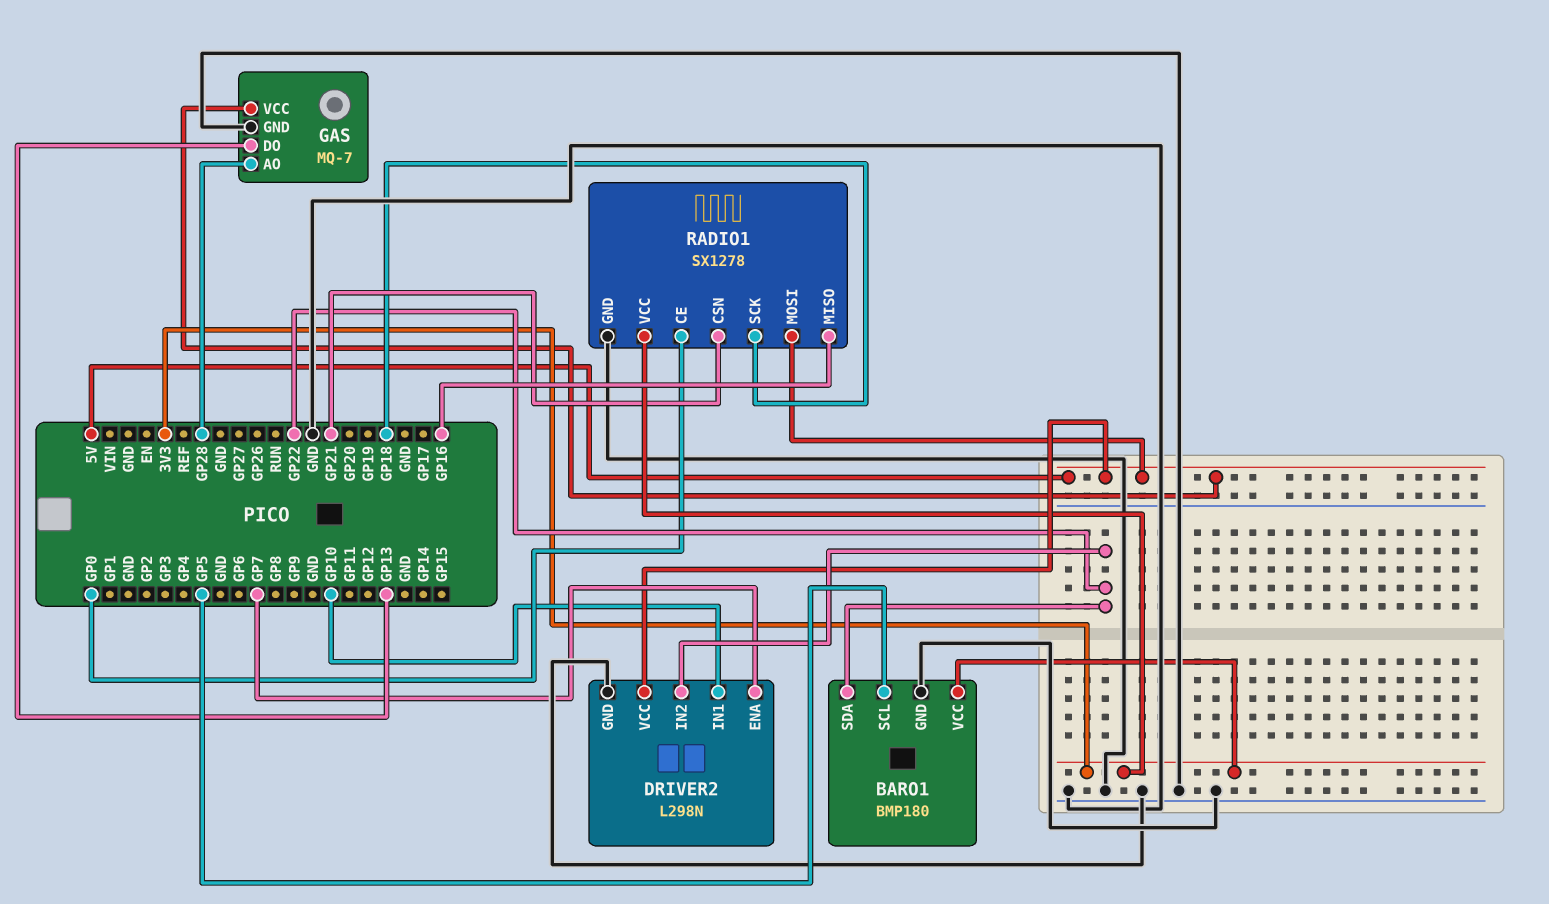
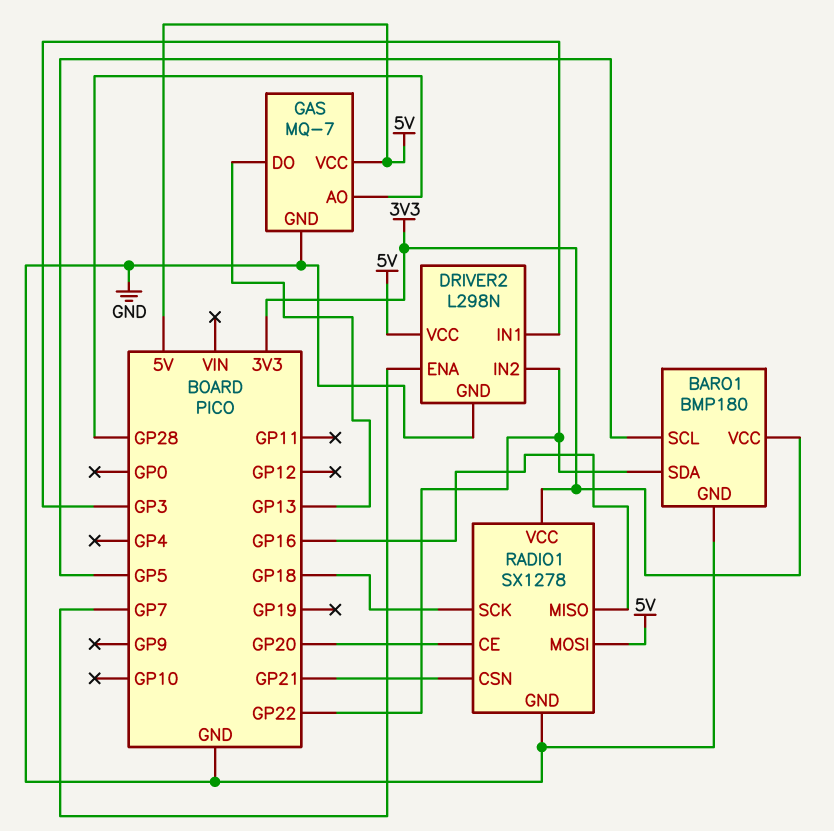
DRIVER2 pin IN1: GP10 -> GP3
RADIO1 pin CE: GP0 -> GP20

